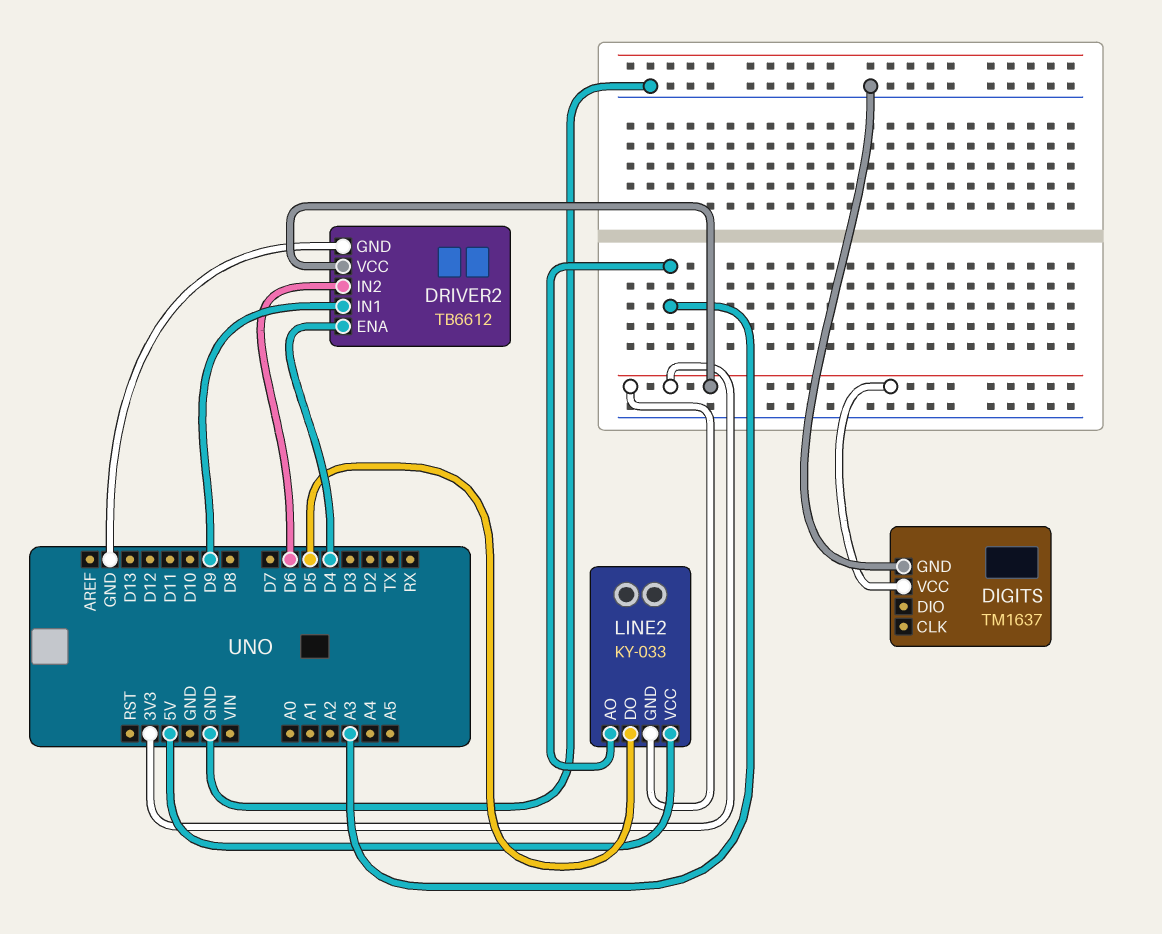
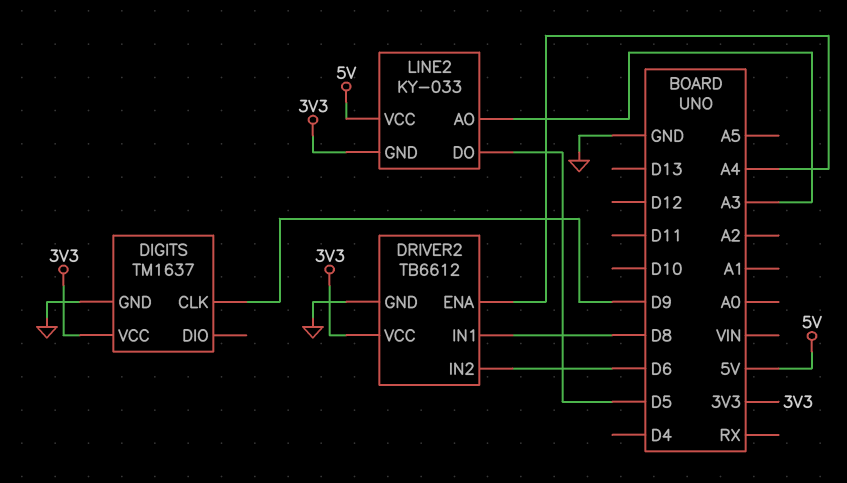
DIGITS pin CLK: none -> D9
DRIVER2 pin ENA: D4 -> A4
DRIVER2 pin IN1: D9 -> D8

